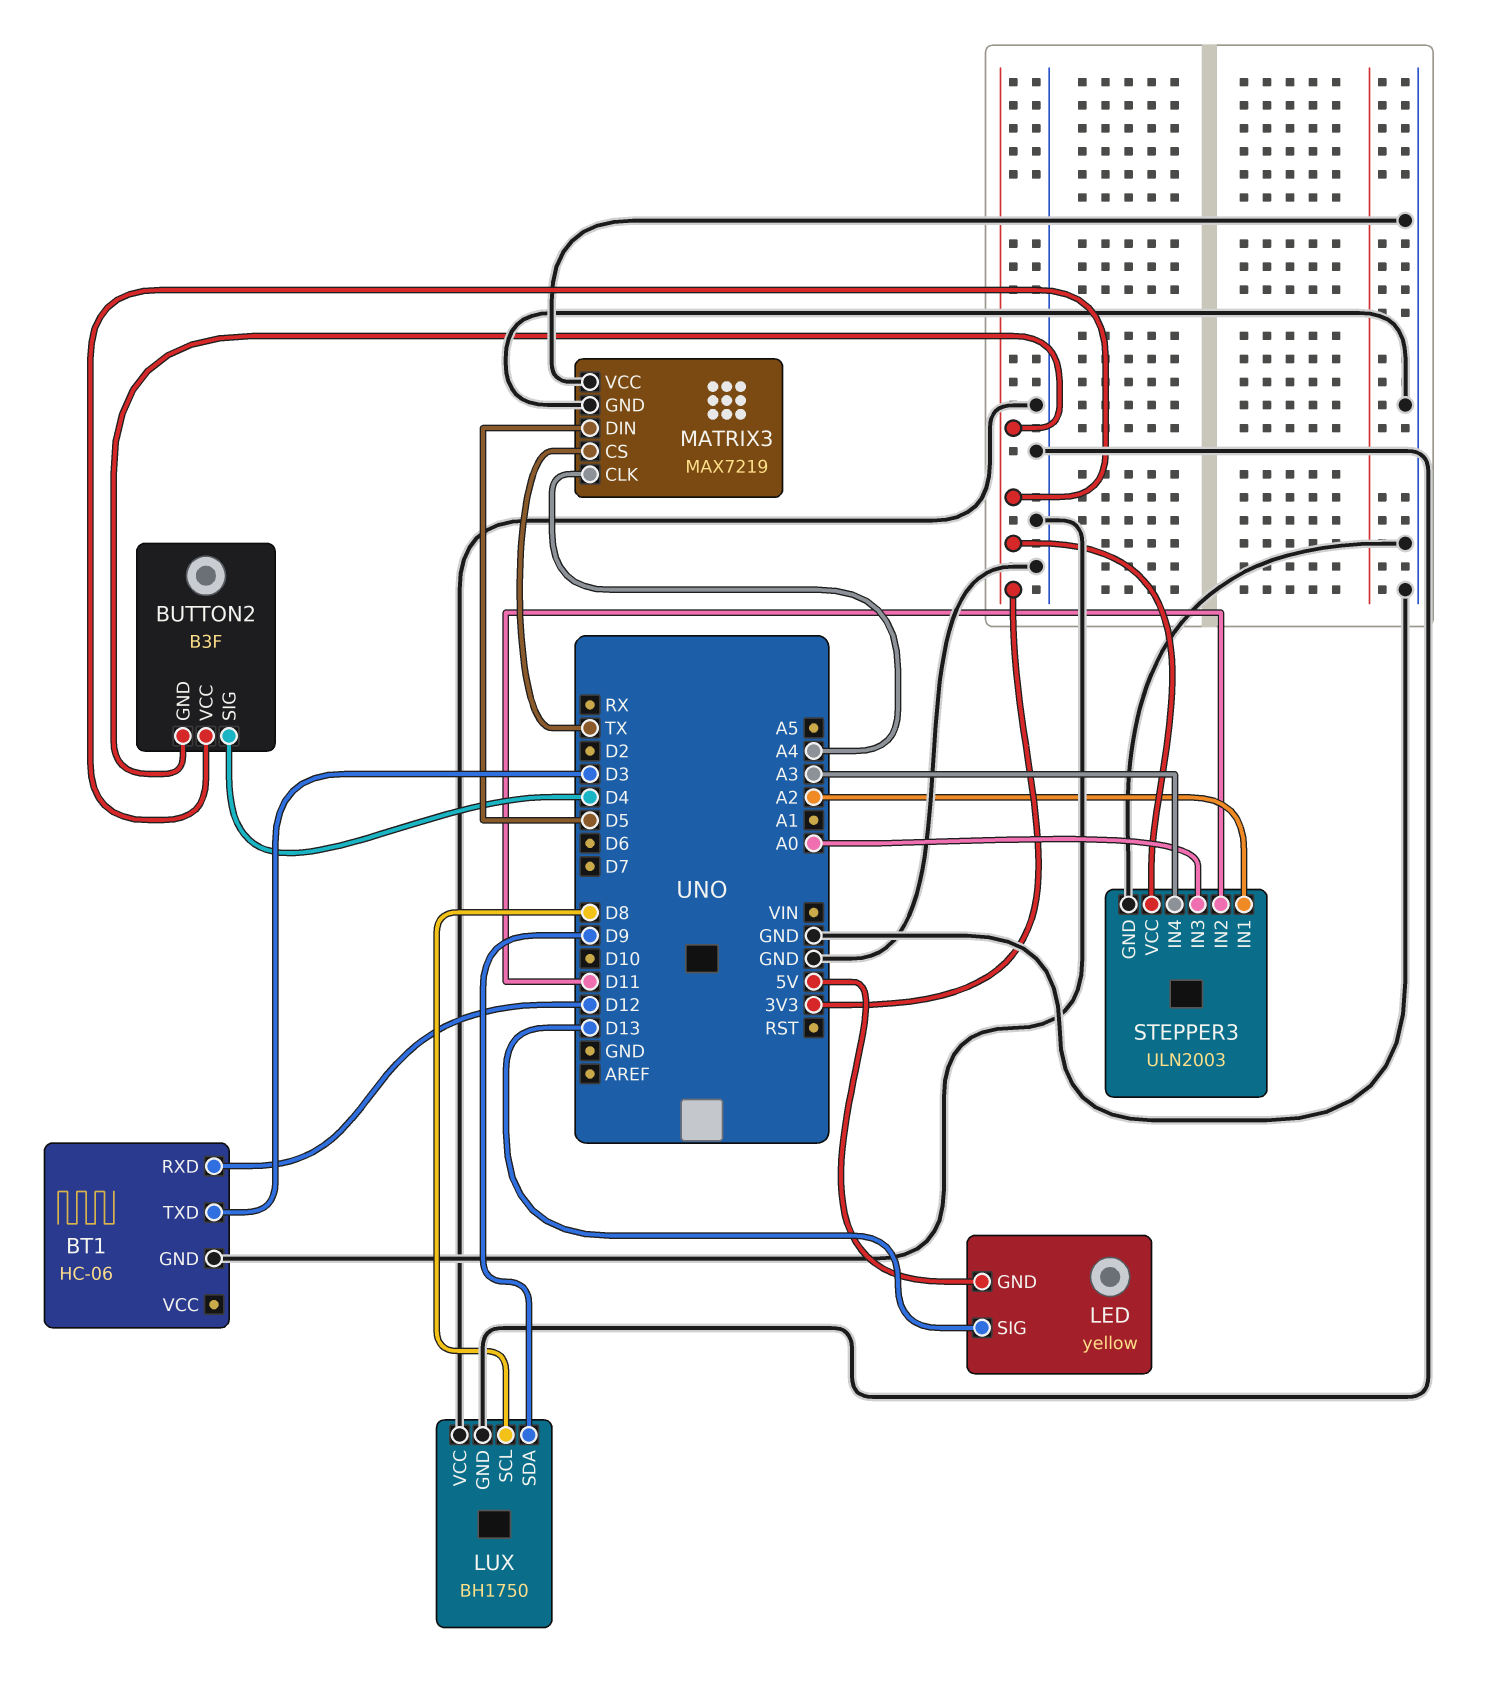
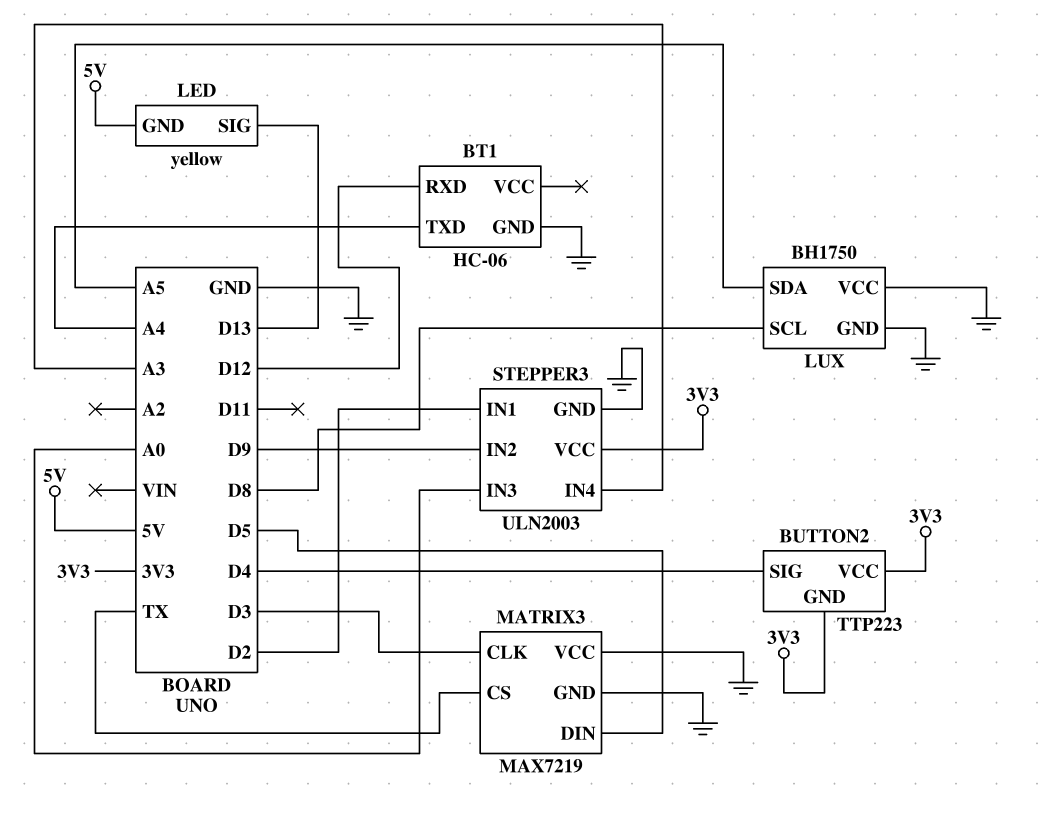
BT1 pin TXD: D3 -> A4
BUTTON2: B3F -> TTP223
LUX pin SDA: D9 -> A5
MATRIX3 pin CLK: A4 -> D3
STEPPER3 pin IN1: A2 -> D2
STEPPER3 pin IN2: D11 -> D9

